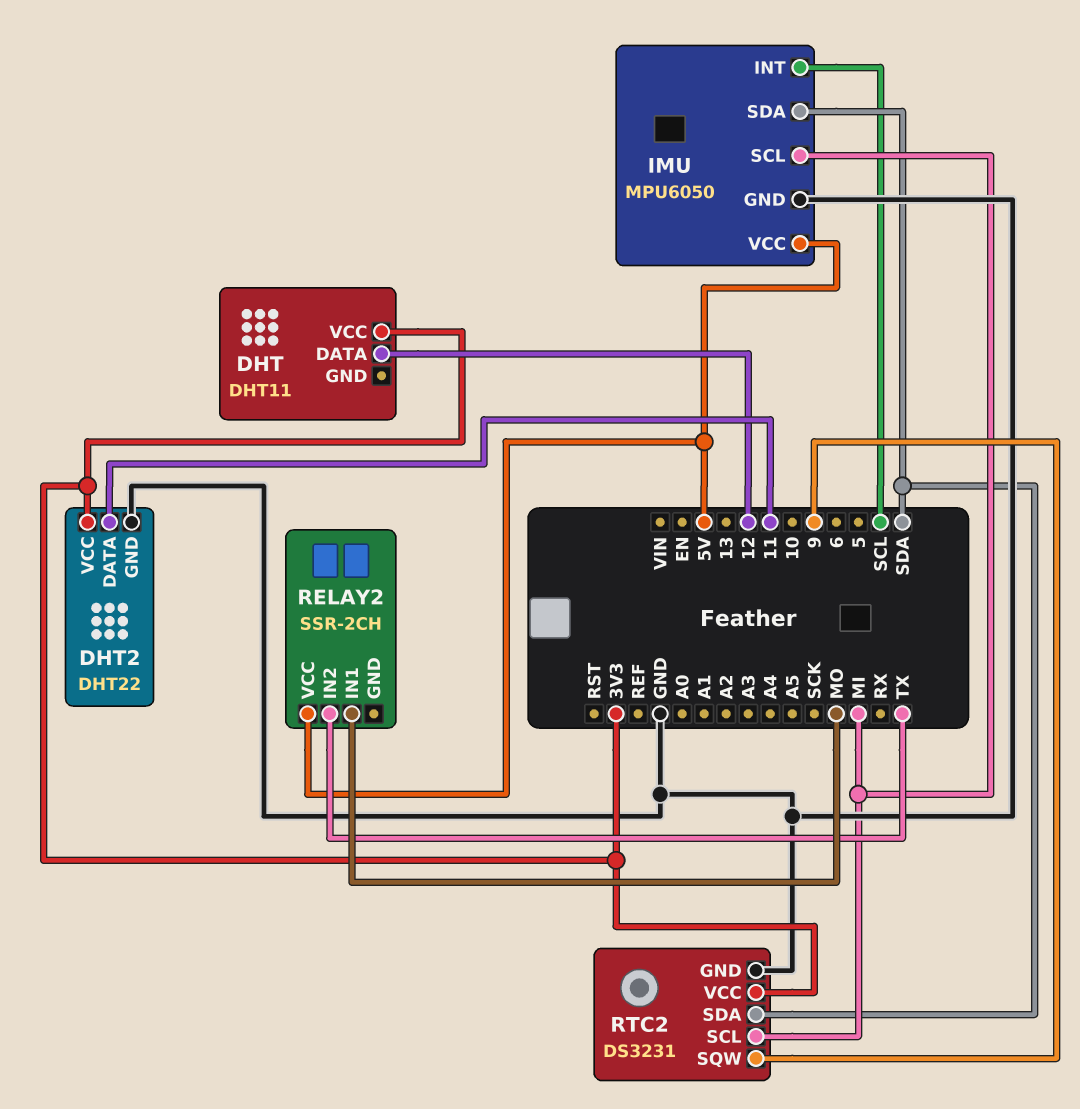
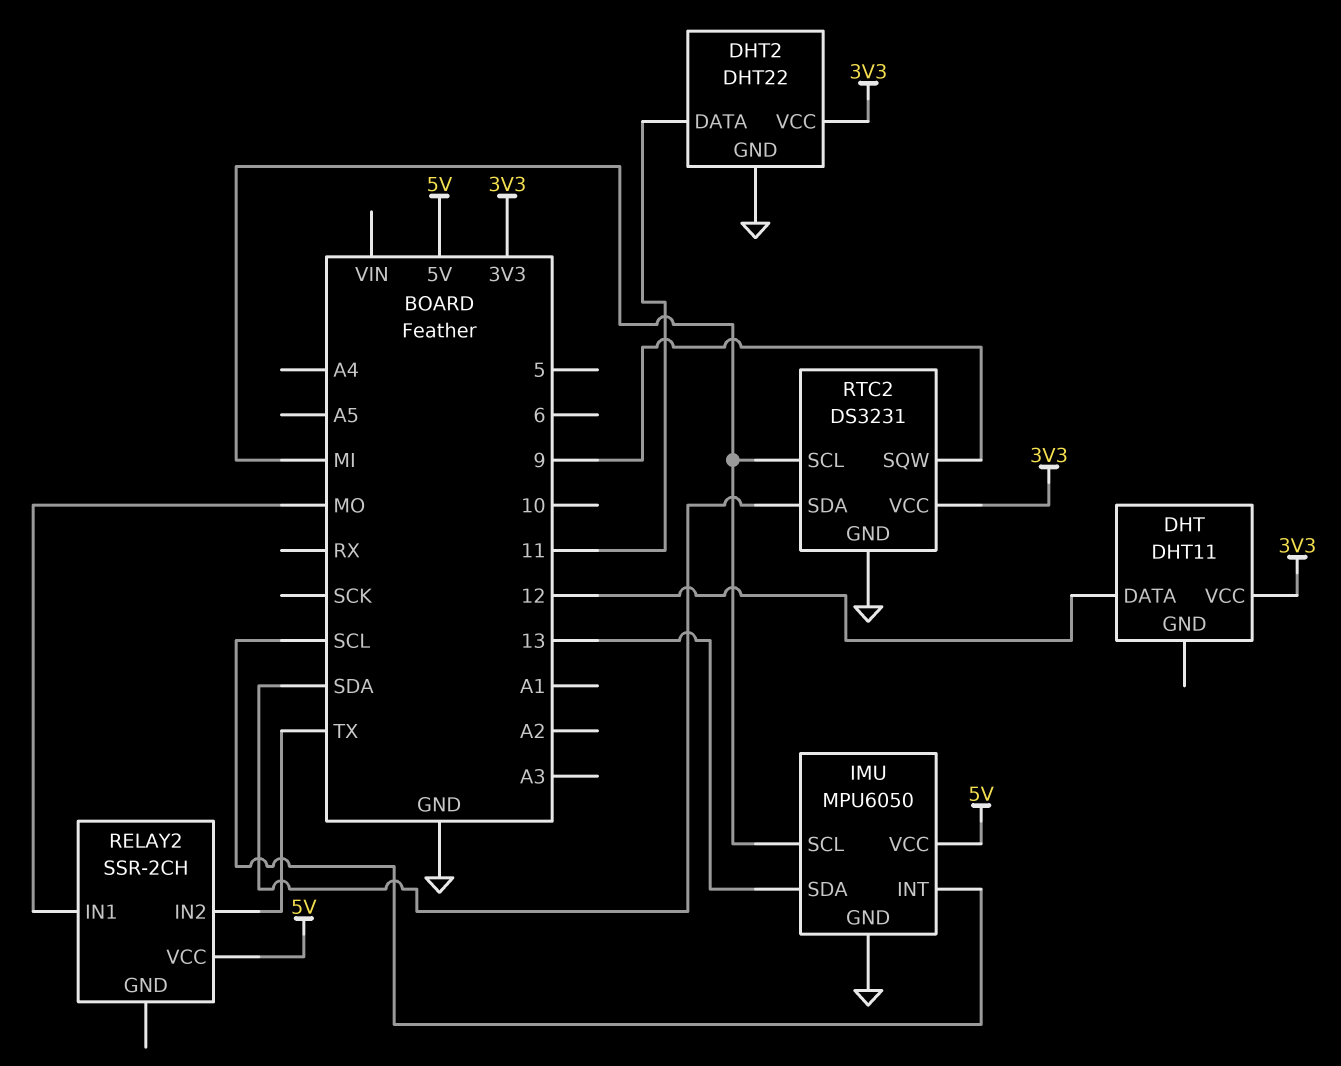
IMU pin SDA: SDA -> 13

